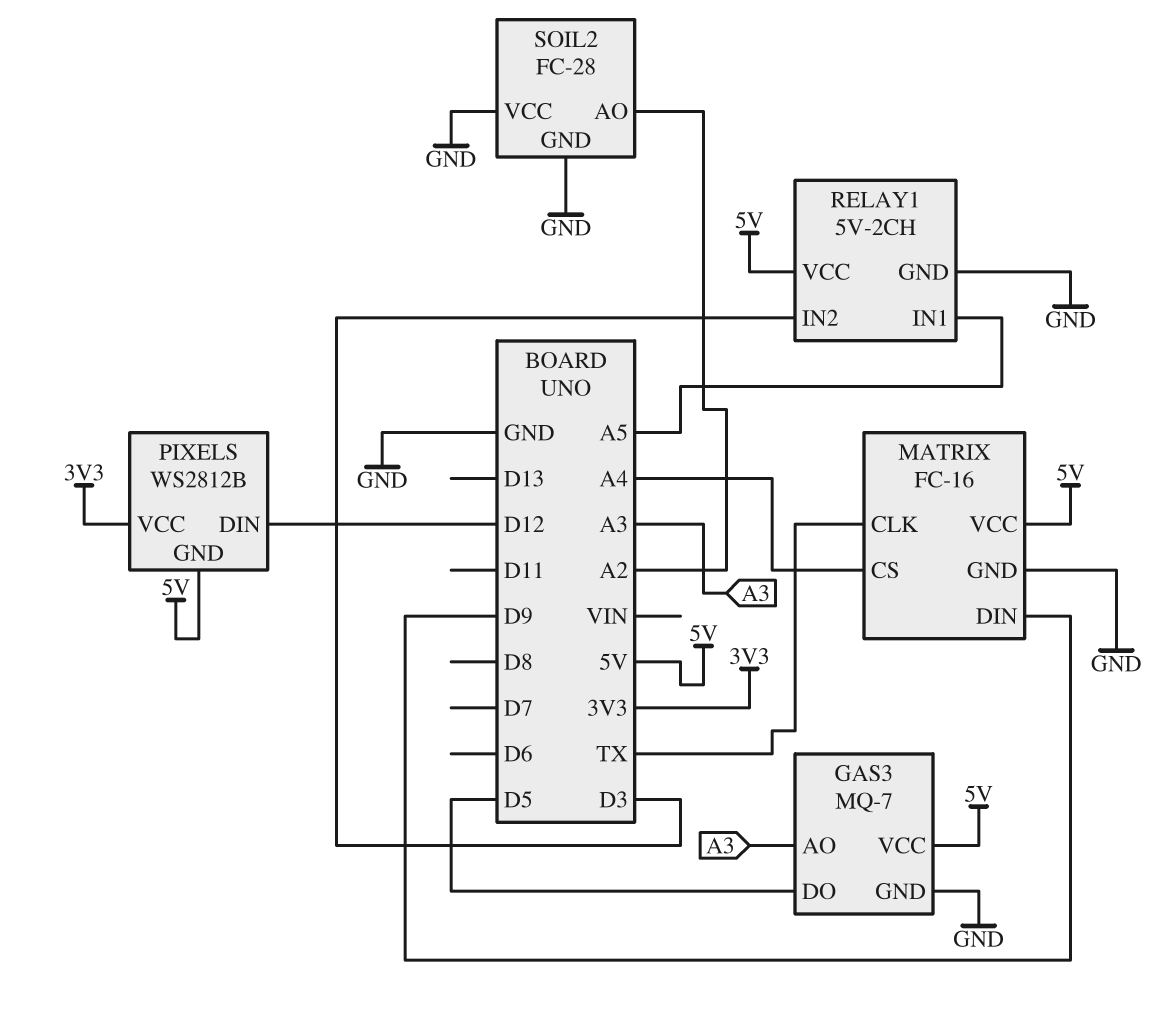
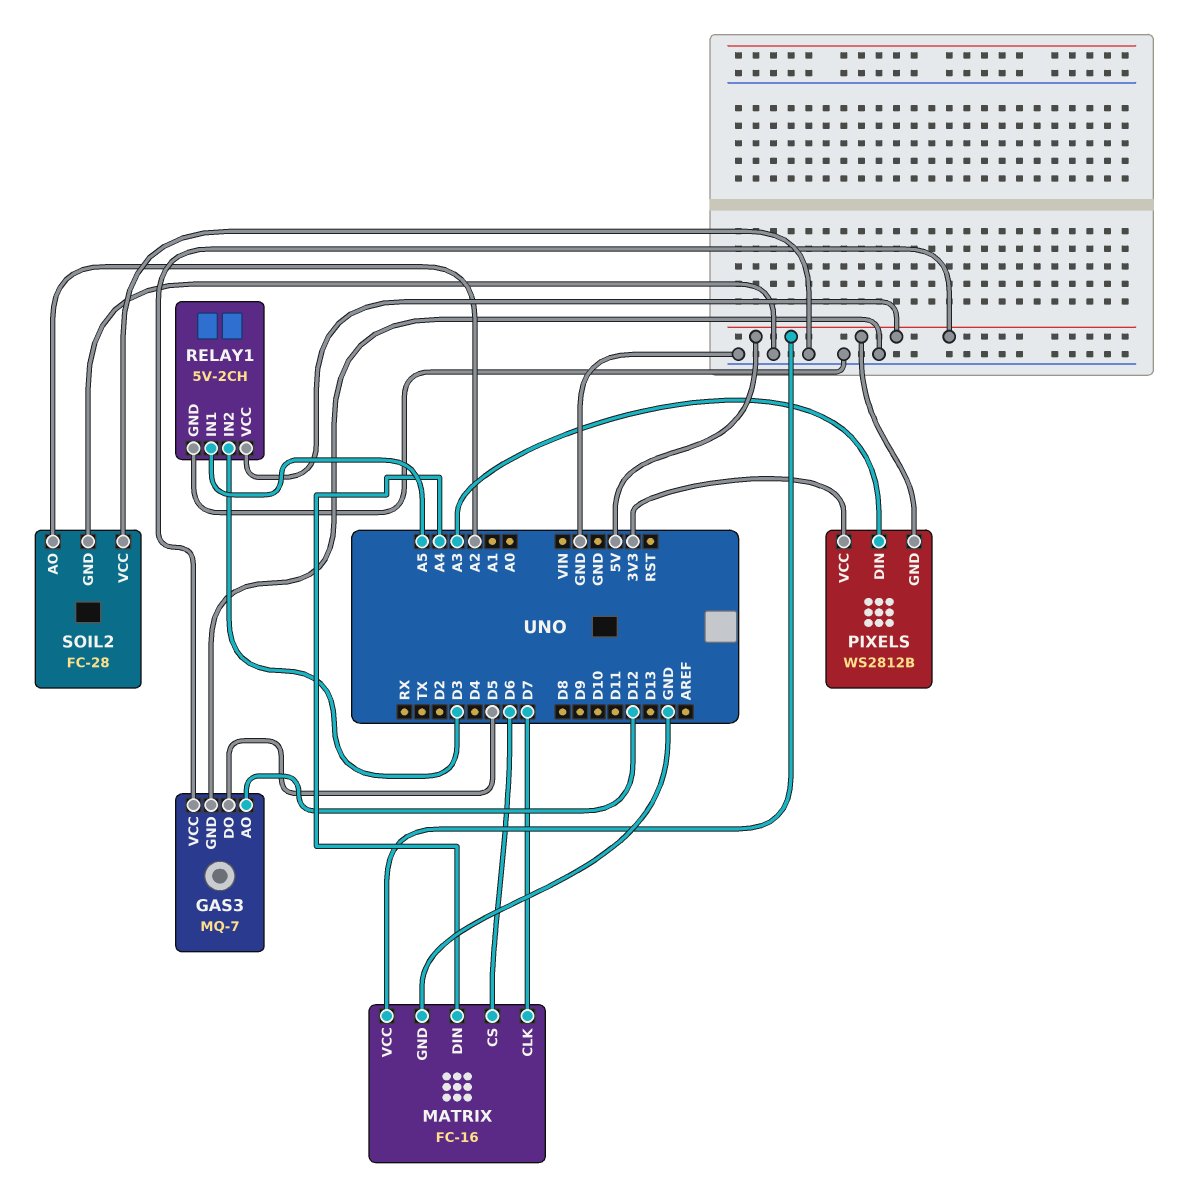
GAS3 pin AO: A3 -> D12
MATRIX pin CLK: TX -> D7
MATRIX pin CS: A4 -> D6
MATRIX pin DIN: D9 -> A4
PIXELS pin DIN: D12 -> A3

